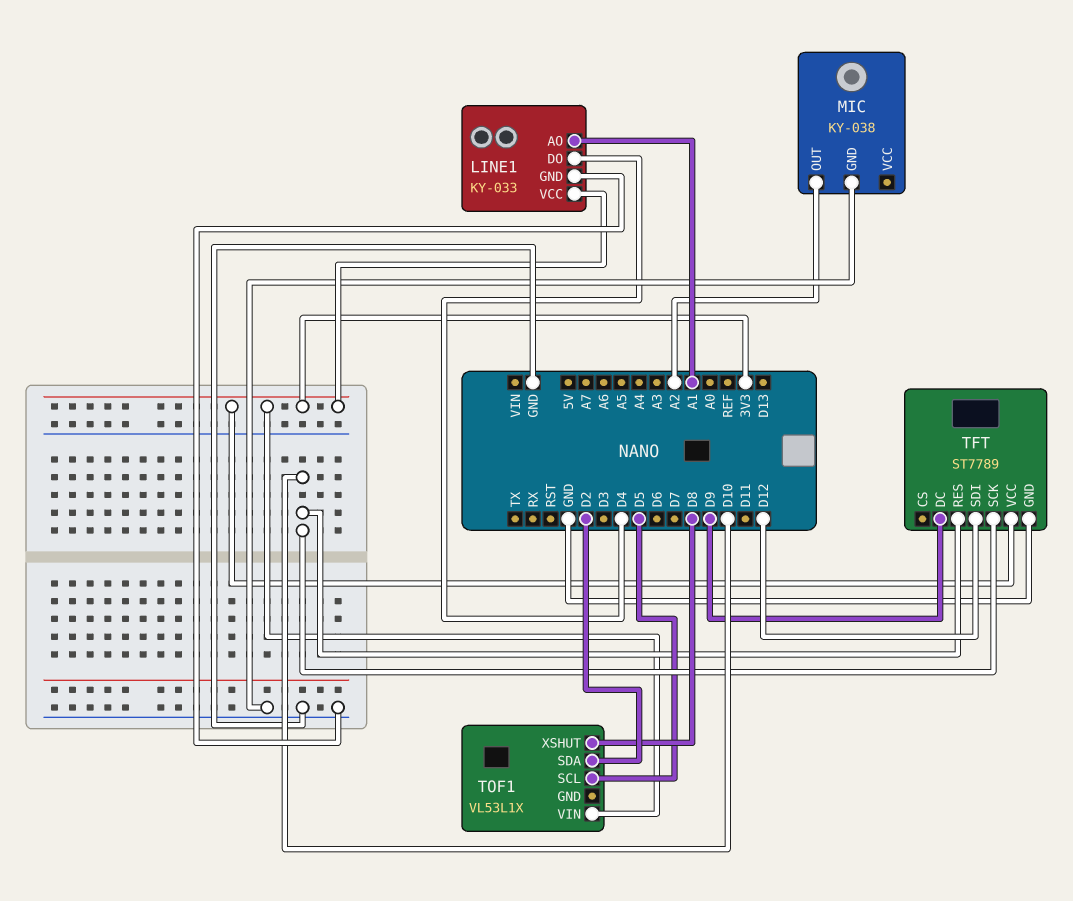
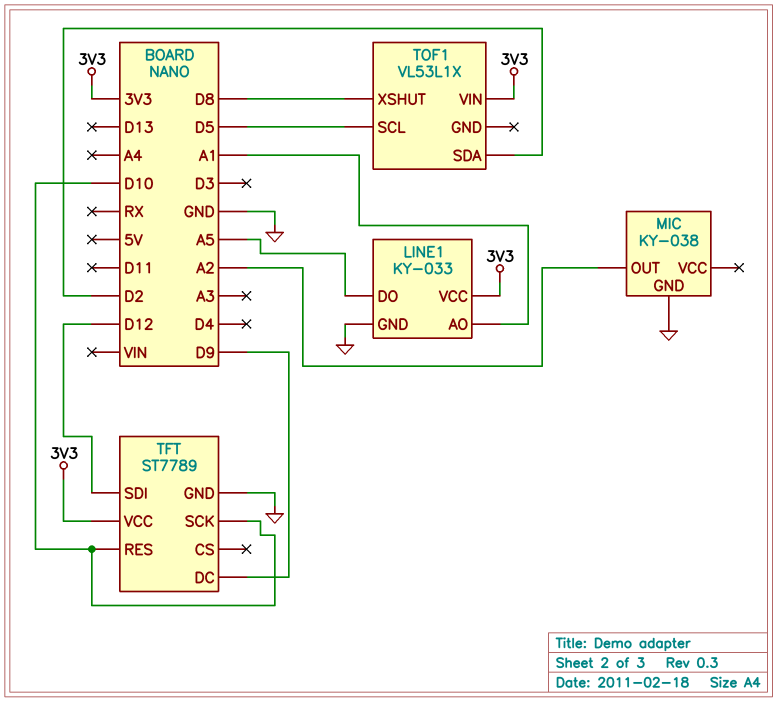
LINE1 pin DO: D4 -> A5

